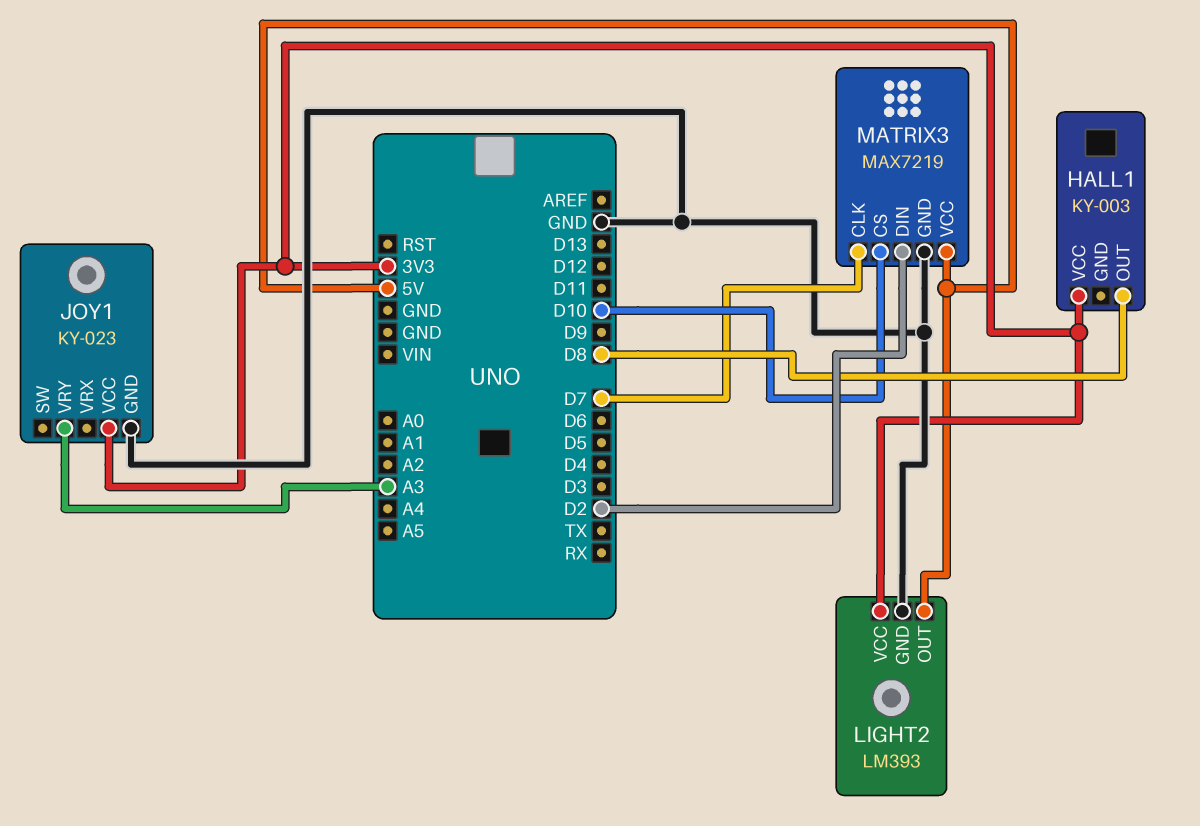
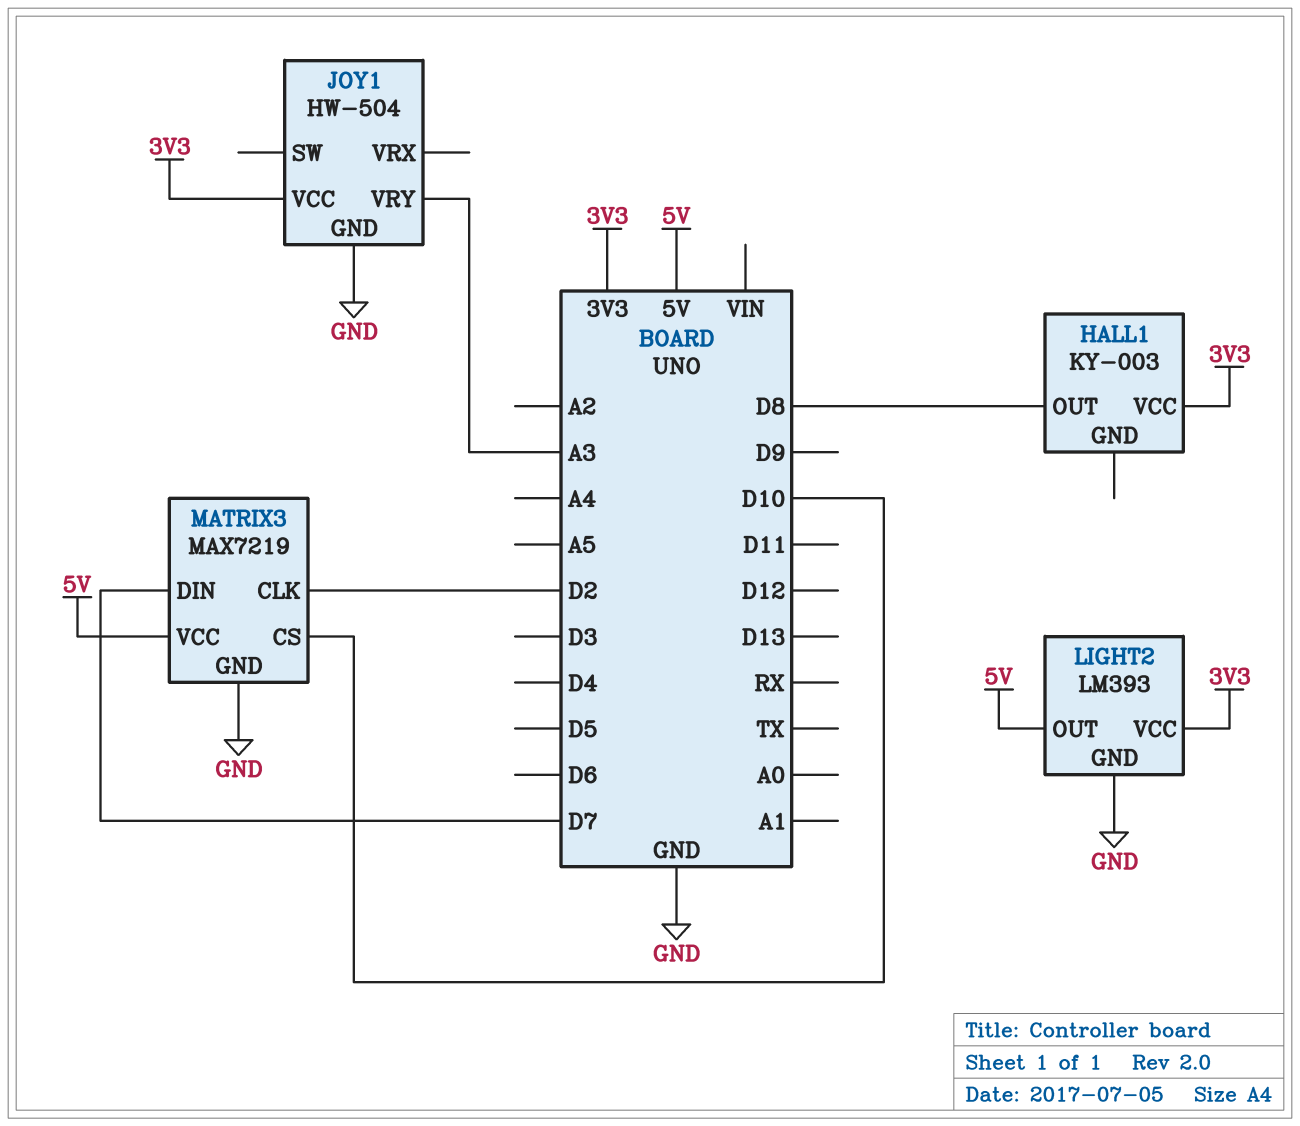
JOY1: KY-023 -> HW-504
MATRIX3 pin CLK: D7 -> D2
MATRIX3 pin DIN: D2 -> D7

